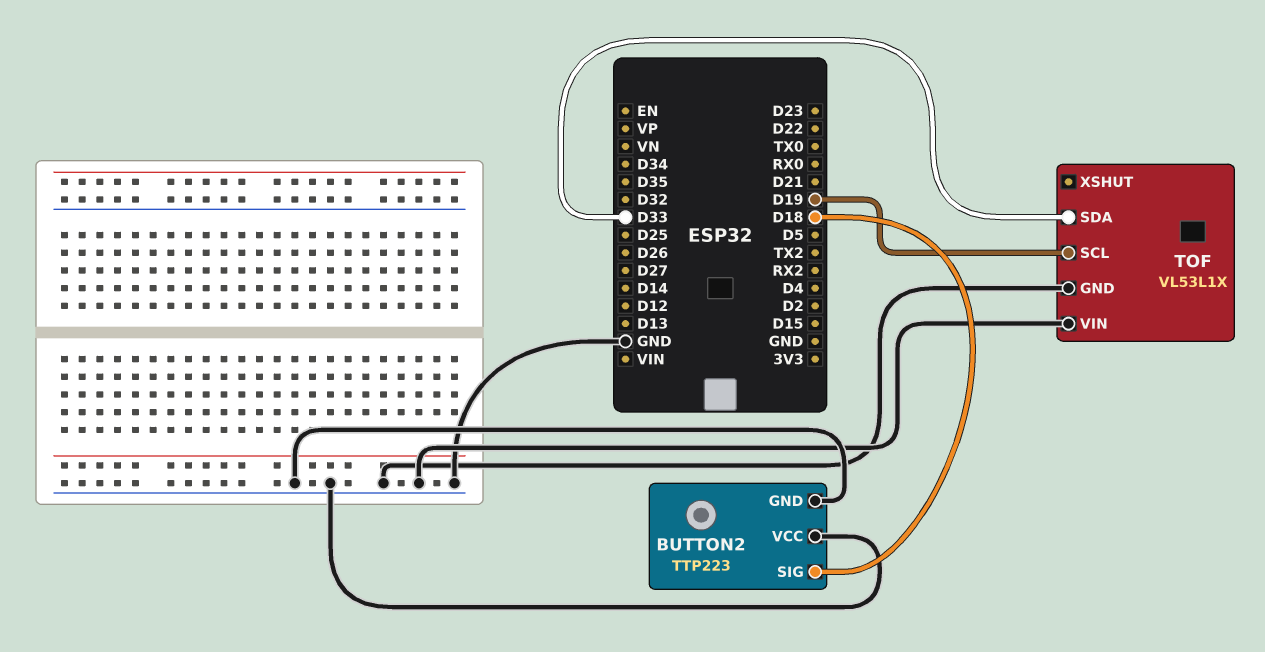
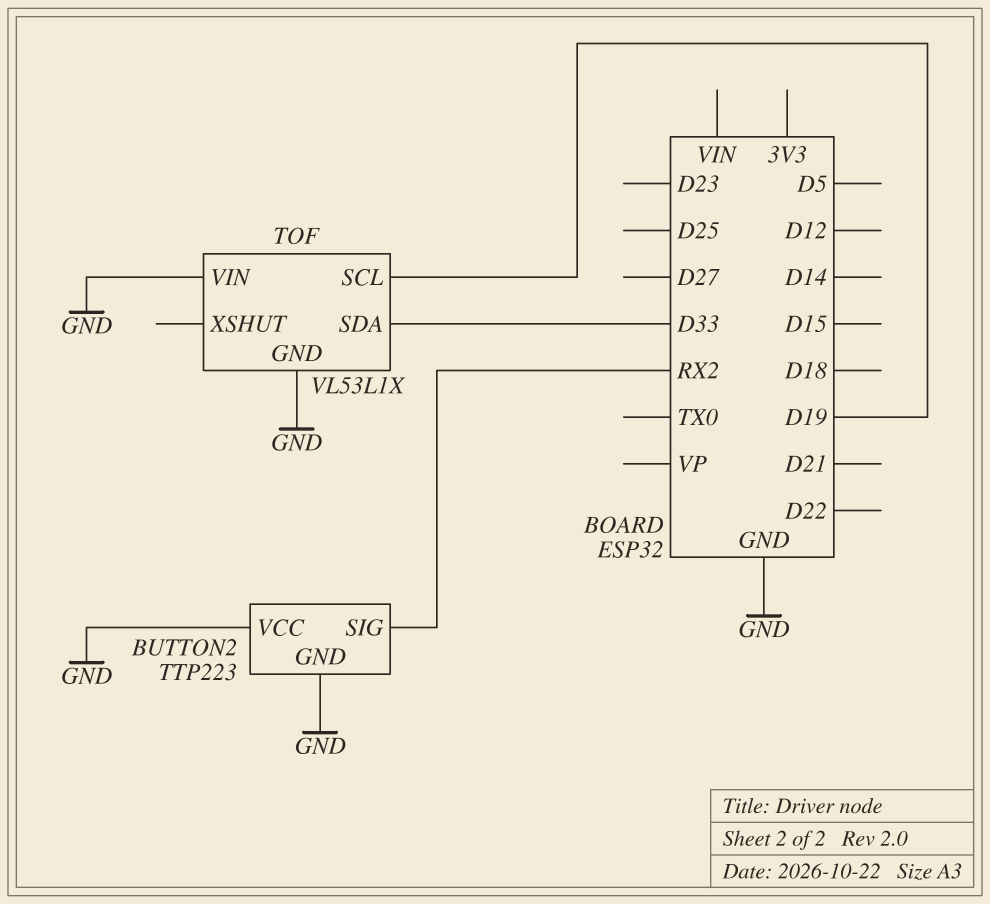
BUTTON2 pin SIG: D18 -> RX2

